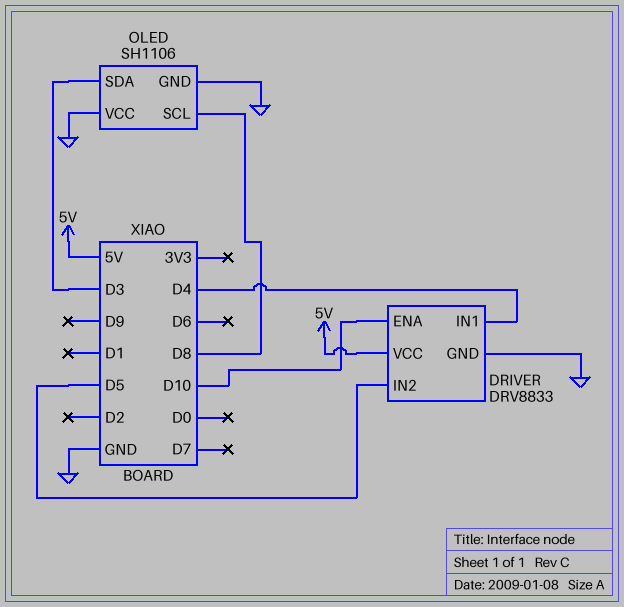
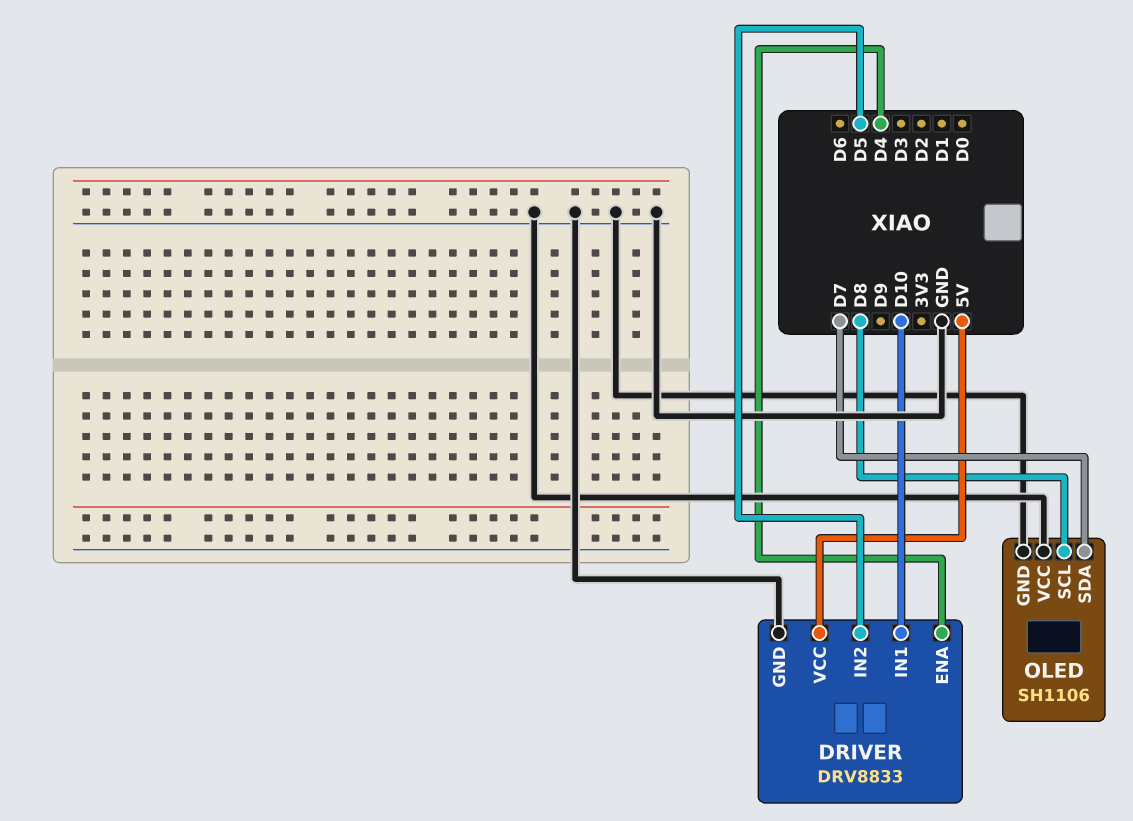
DRIVER pin ENA: D10 -> D4
DRIVER pin IN1: D4 -> D10
OLED pin SDA: D3 -> D7

